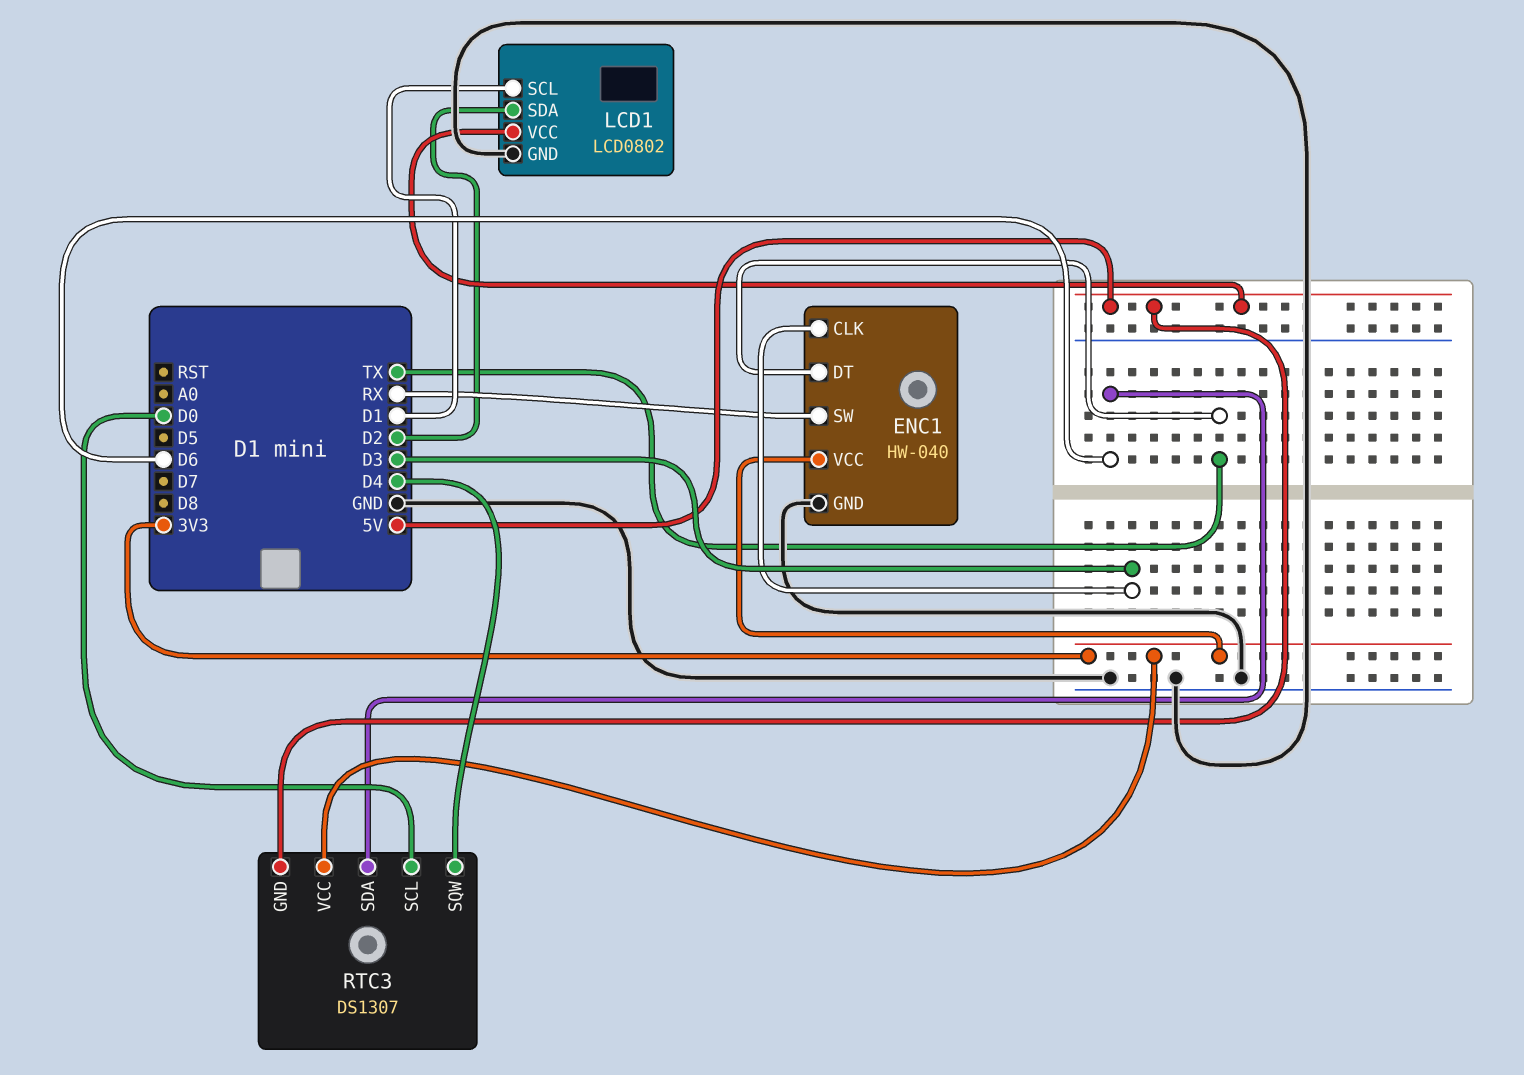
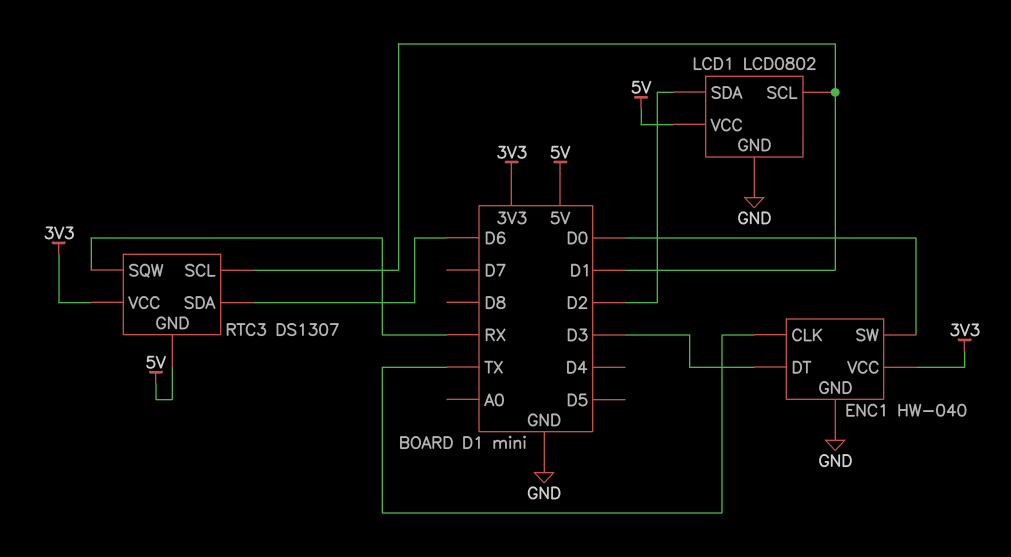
ENC1 pin CLK: D3 -> TX
ENC1 pin DT: TX -> D3
ENC1 pin SW: RX -> D0
RTC3 pin SCL: D0 -> D1
RTC3 pin SQW: D4 -> RX

